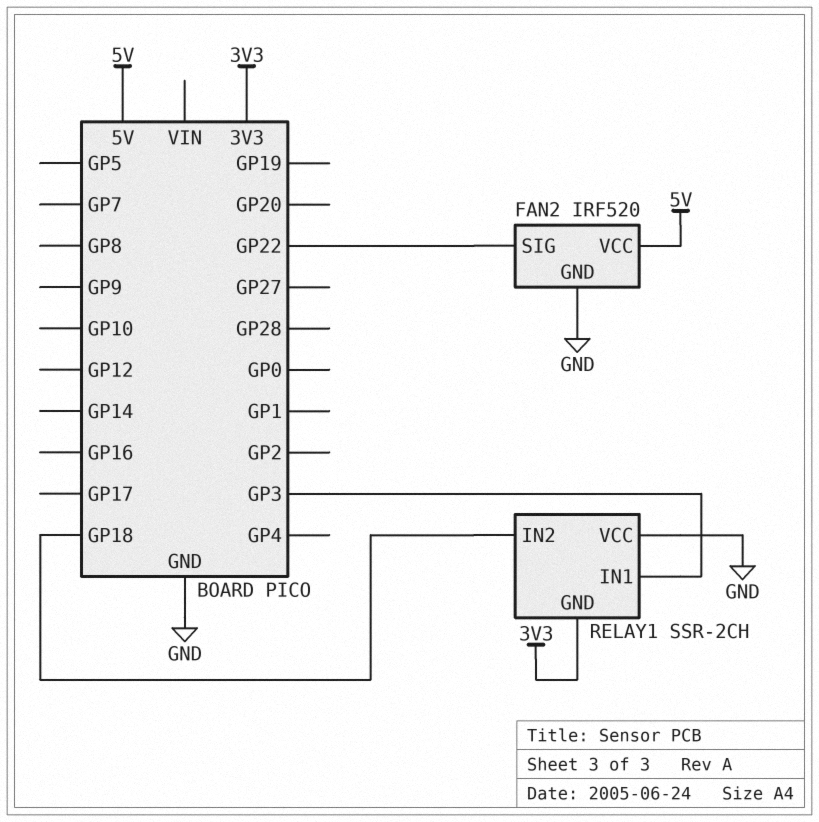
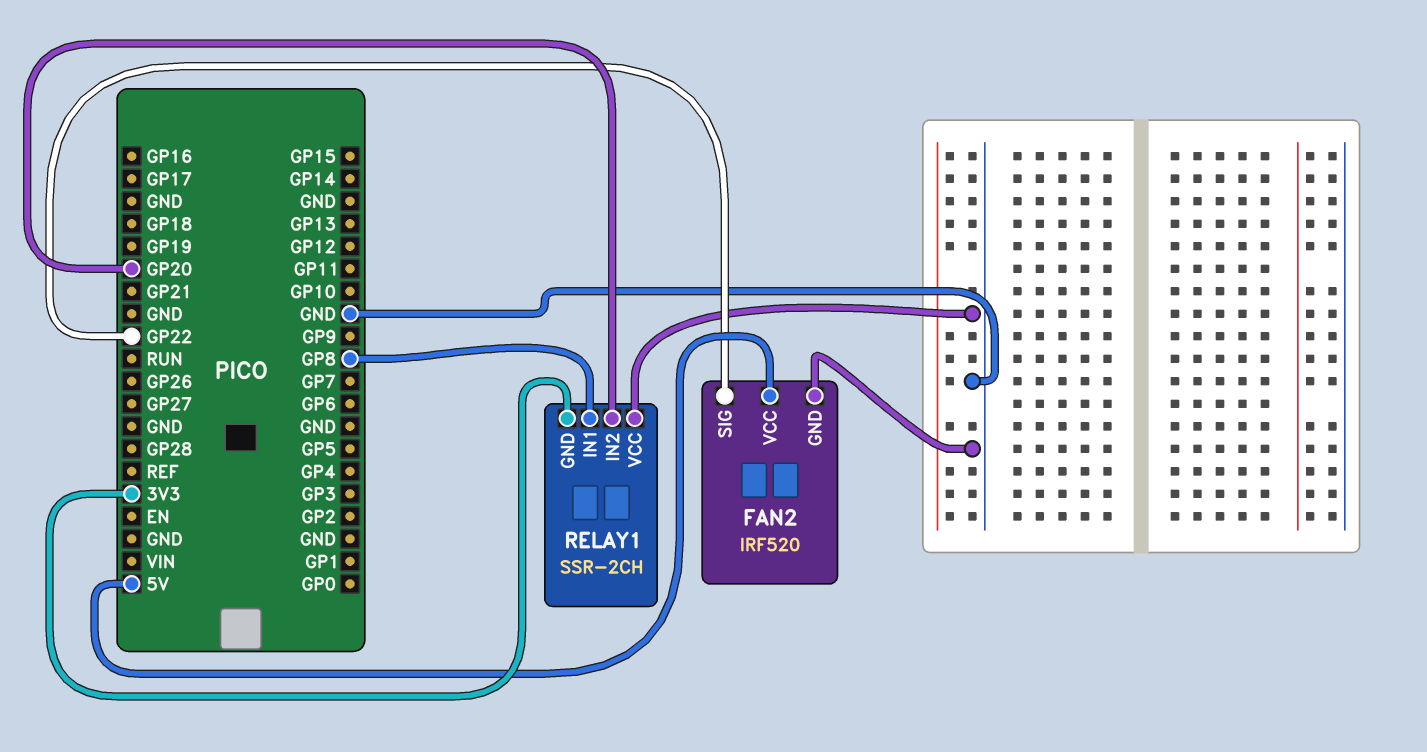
RELAY1 pin IN1: GP3 -> GP8
RELAY1 pin IN2: GP18 -> GP20

